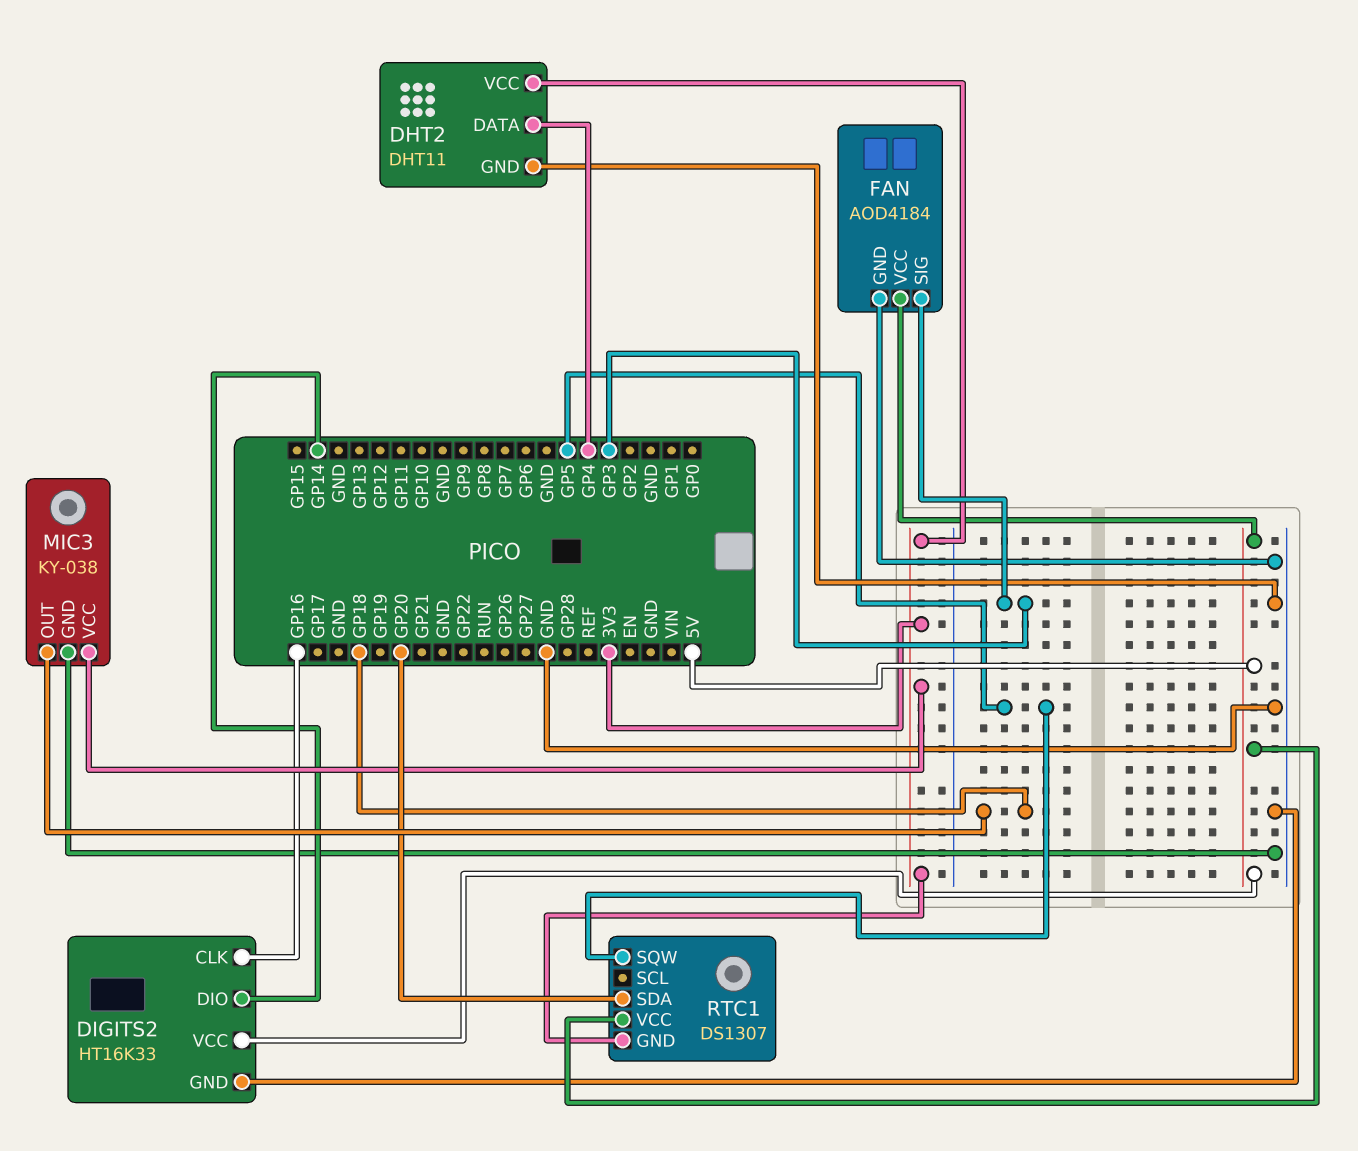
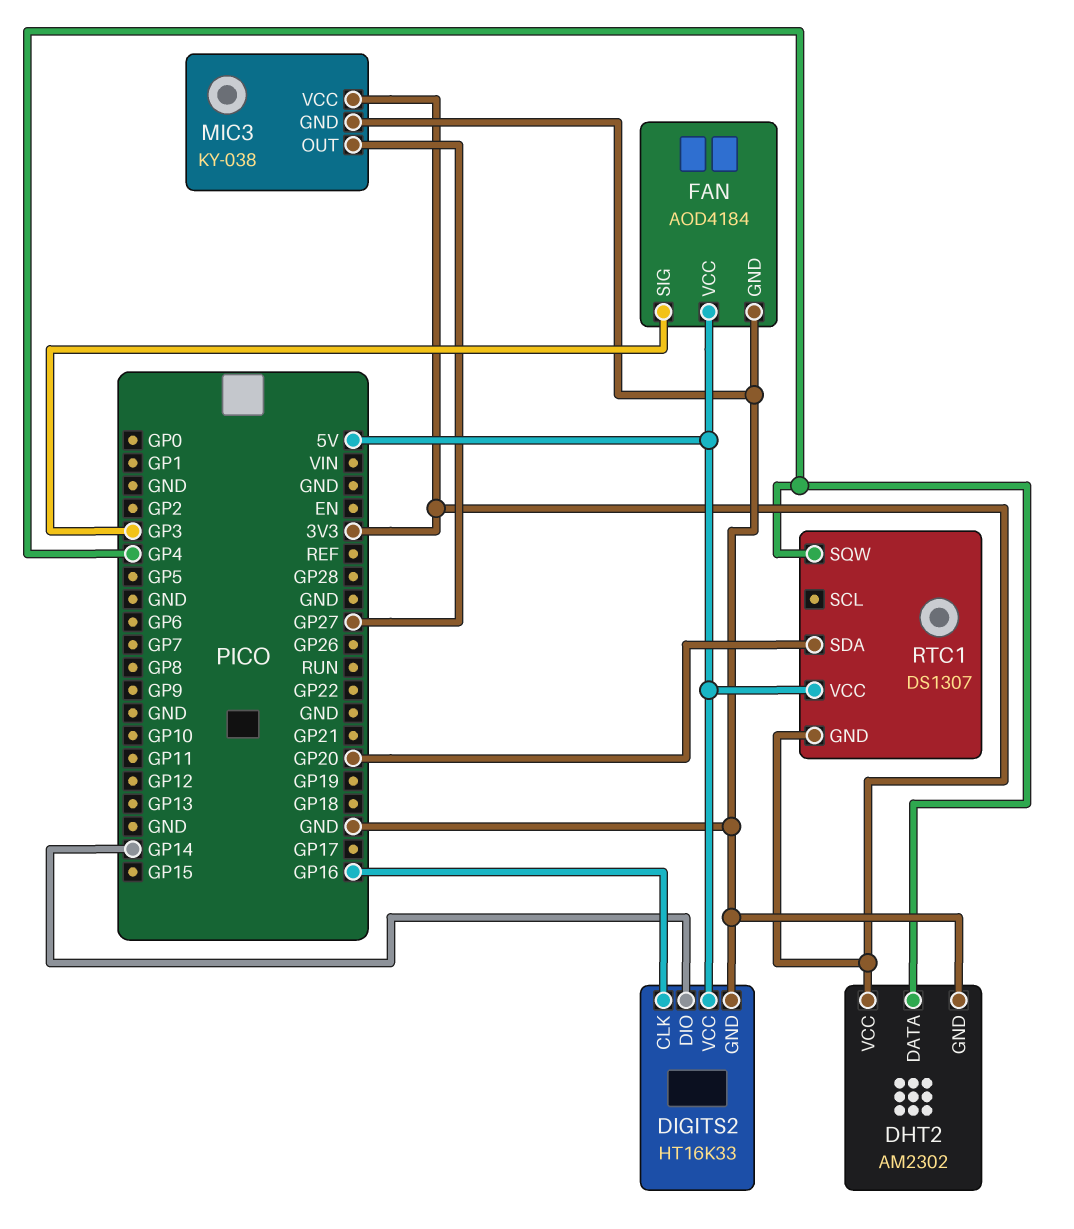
DHT2: DHT11 -> AM2302
MIC3 pin OUT: GP18 -> GP27
RTC1 pin SQW: GP5 -> GP4

